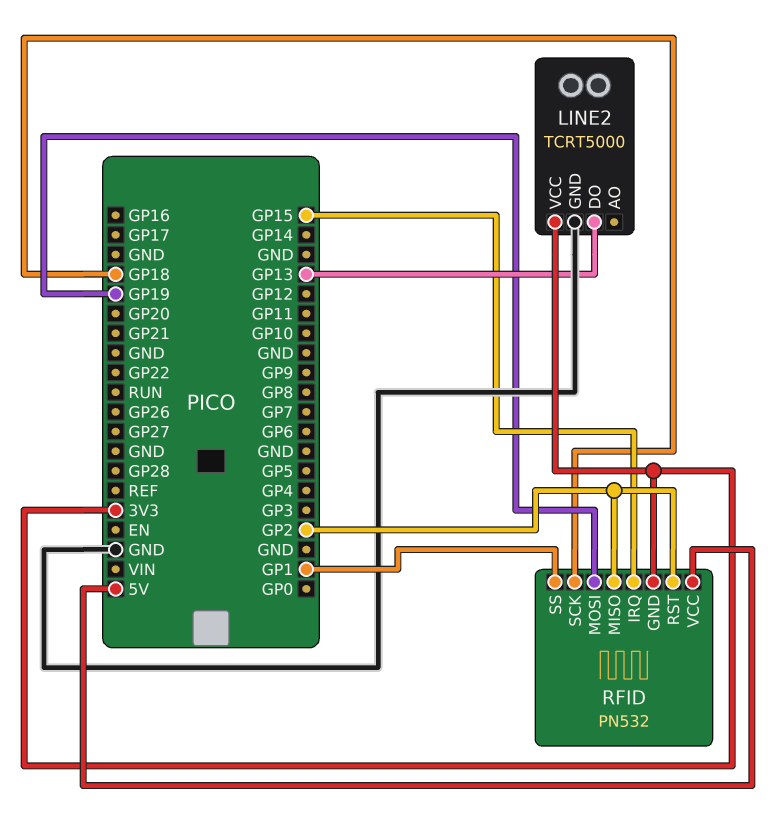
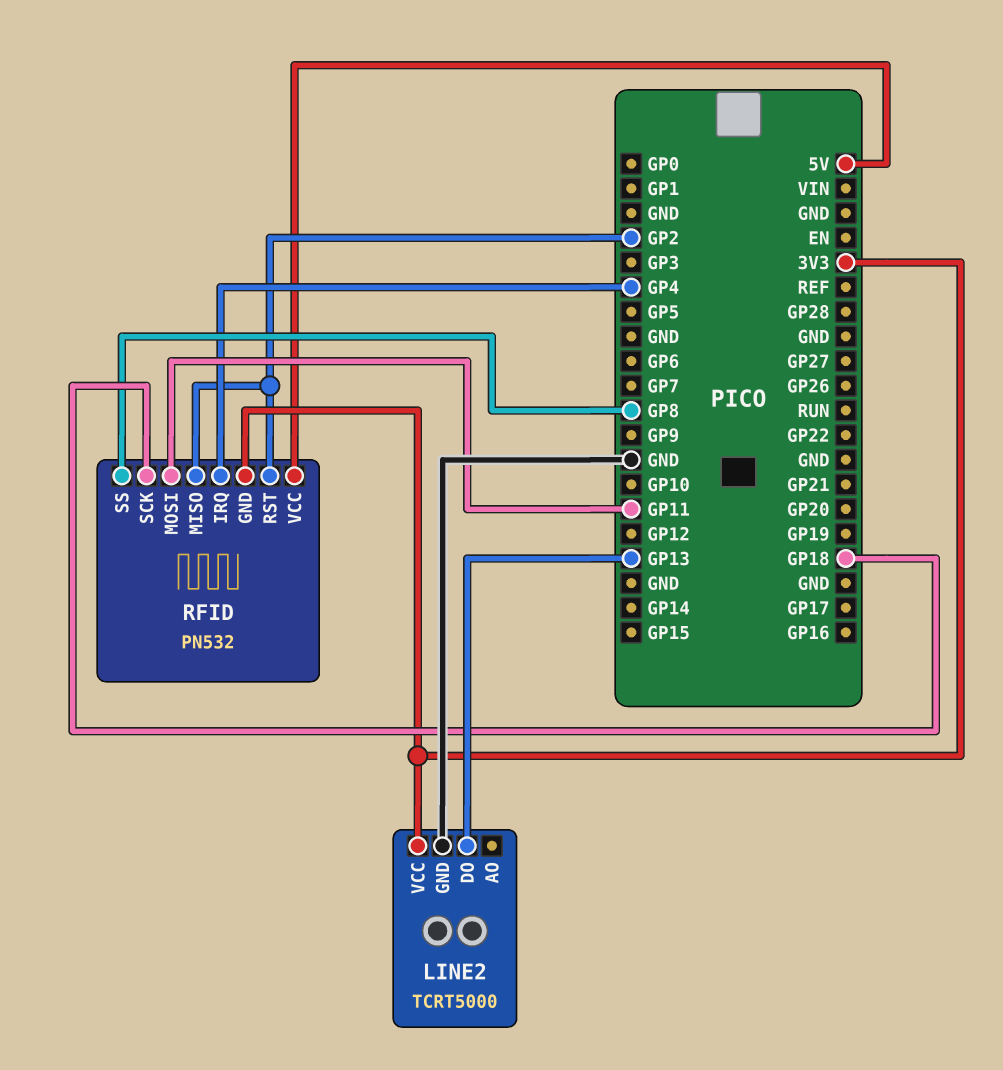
RFID pin IRQ: GP15 -> GP4
RFID pin MOSI: GP19 -> GP11
RFID pin SS: GP1 -> GP8

